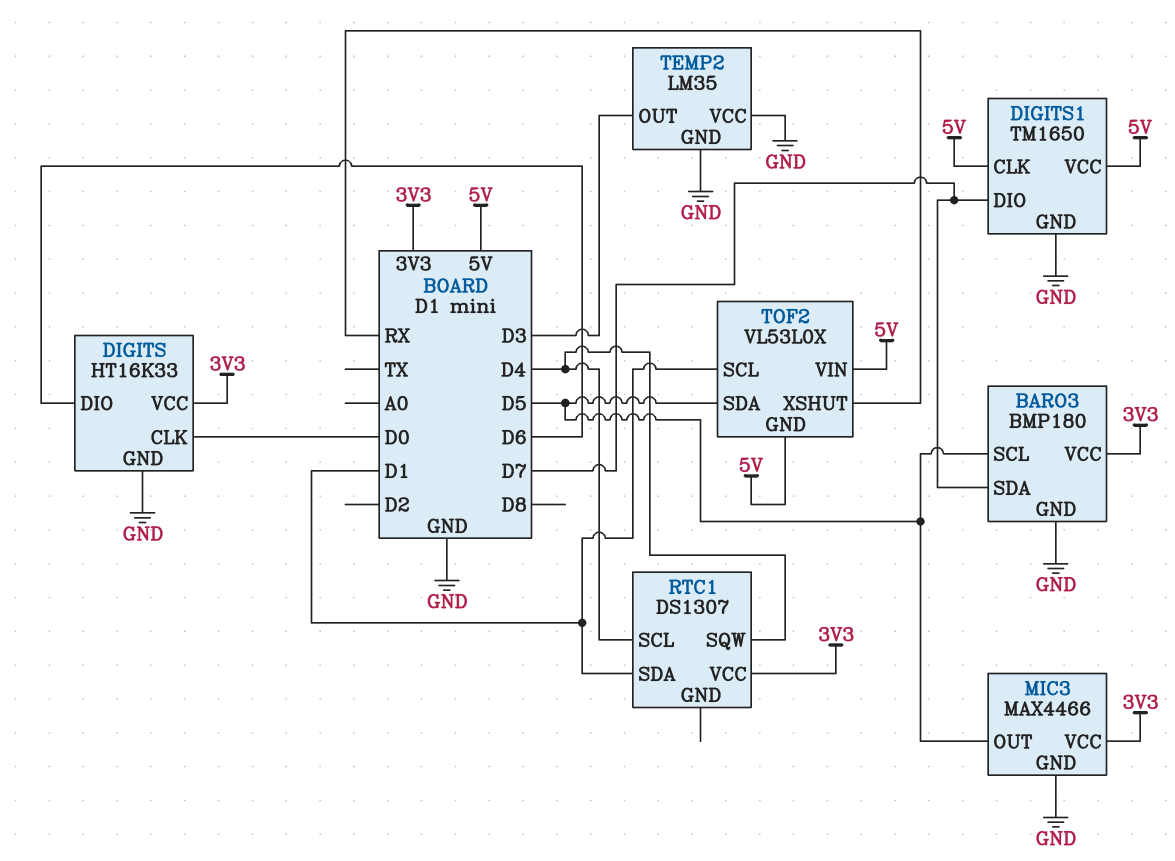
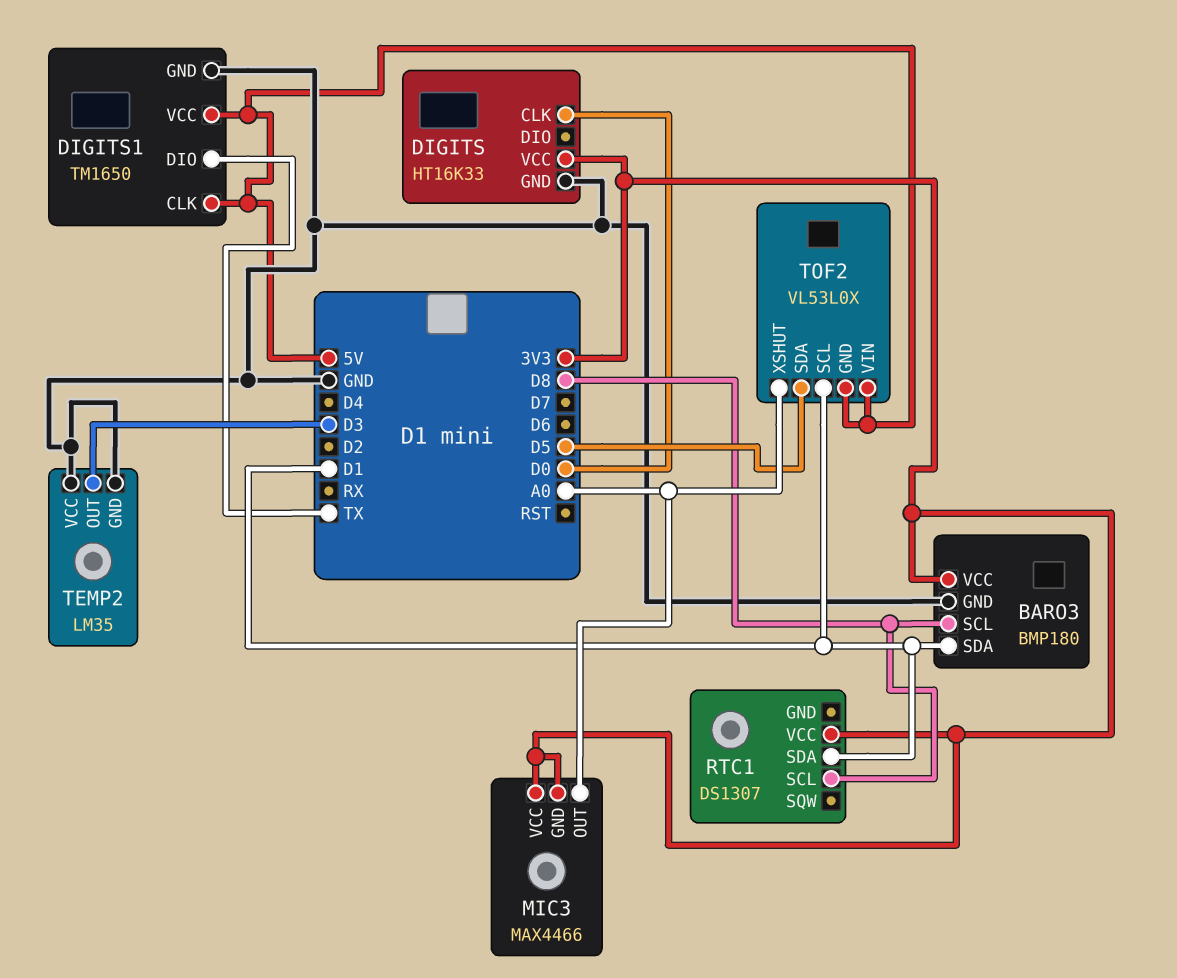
BARO3 pin SCL: D5 -> D8
BARO3 pin SDA: D7 -> D1
DIGITS pin DIO: D6 -> none
DIGITS1 pin DIO: D7 -> TX
MIC3 pin GND: GND -> 3V3
MIC3 pin OUT: D5 -> A0
RTC1 pin SCL: D4 -> D8
RTC1 pin SQW: D4 -> none
TOF2 pin XSHUT: RX -> A0

